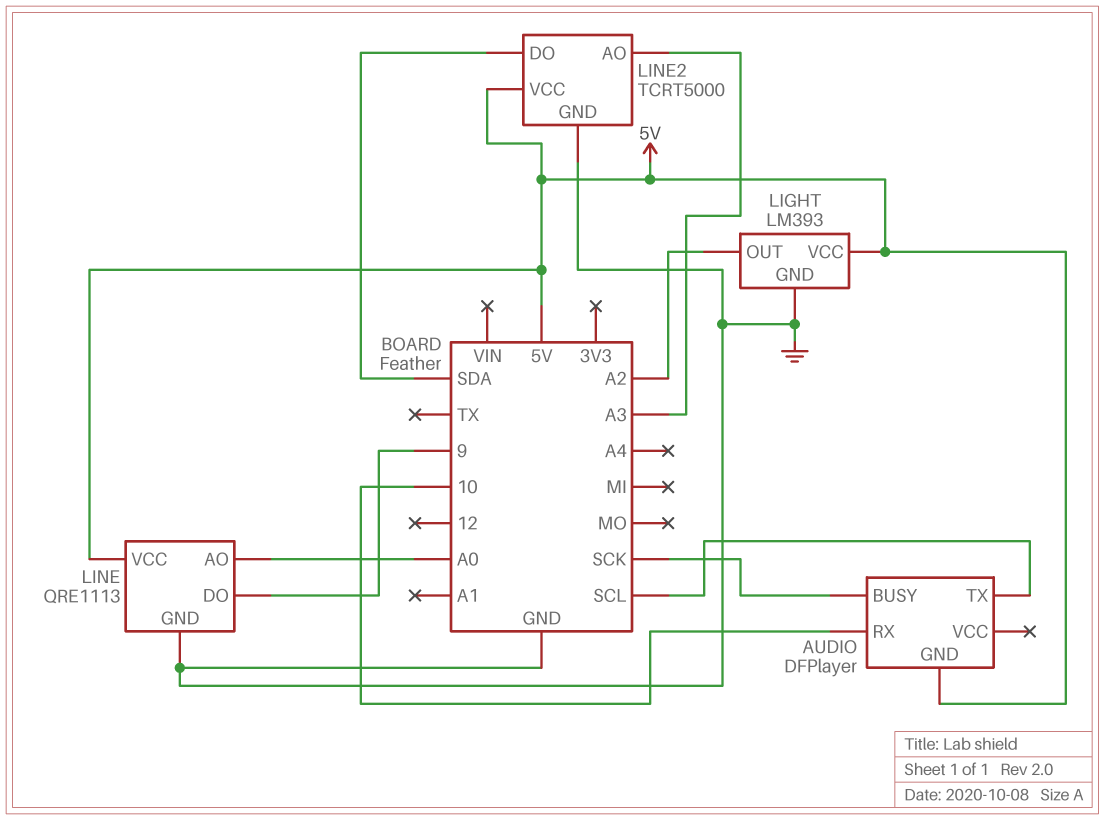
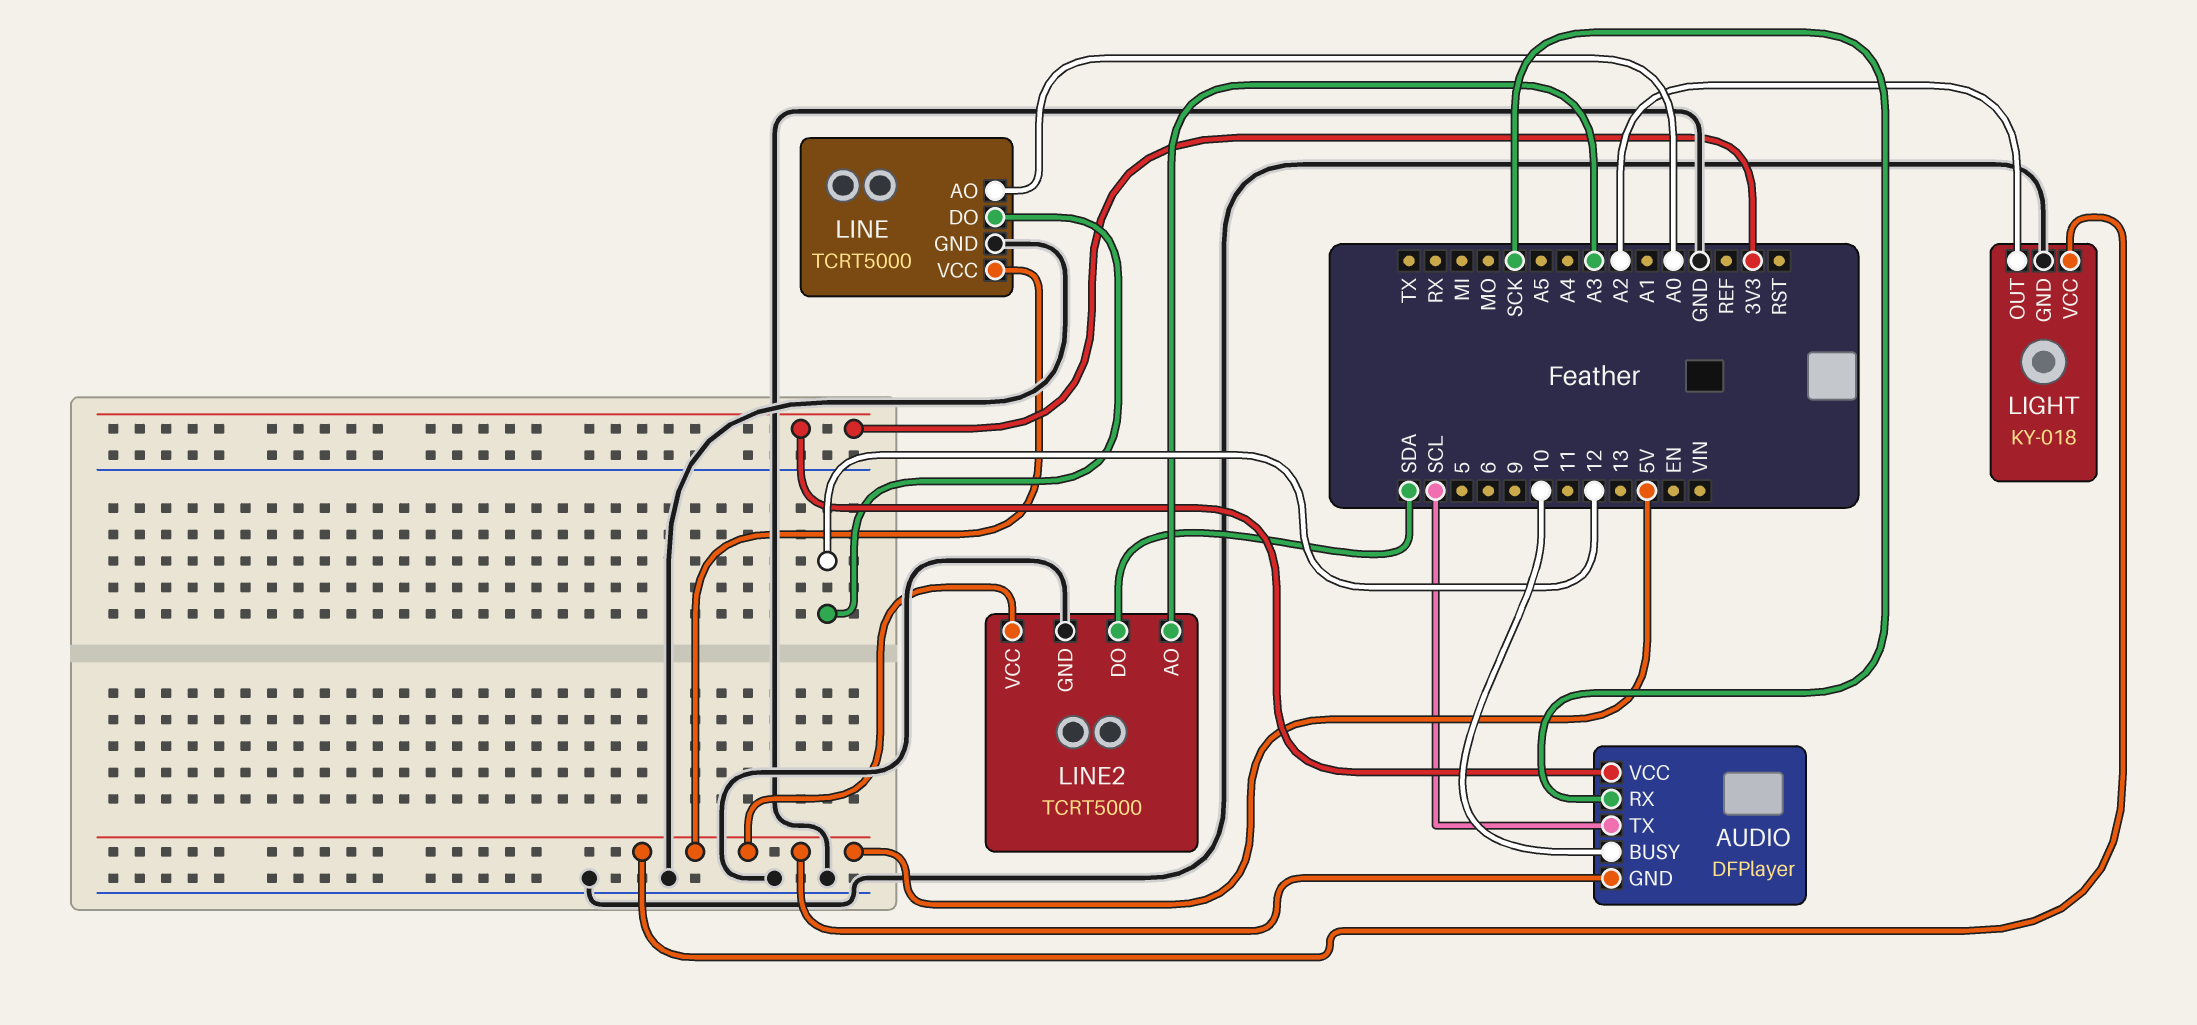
AUDIO pin BUSY: SCK -> 10
AUDIO pin RX: 10 -> SCK
AUDIO pin VCC: none -> 3V3
LIGHT: LM393 -> KY-018
LINE: QRE1113 -> TCRT5000
LINE pin DO: 9 -> 12

